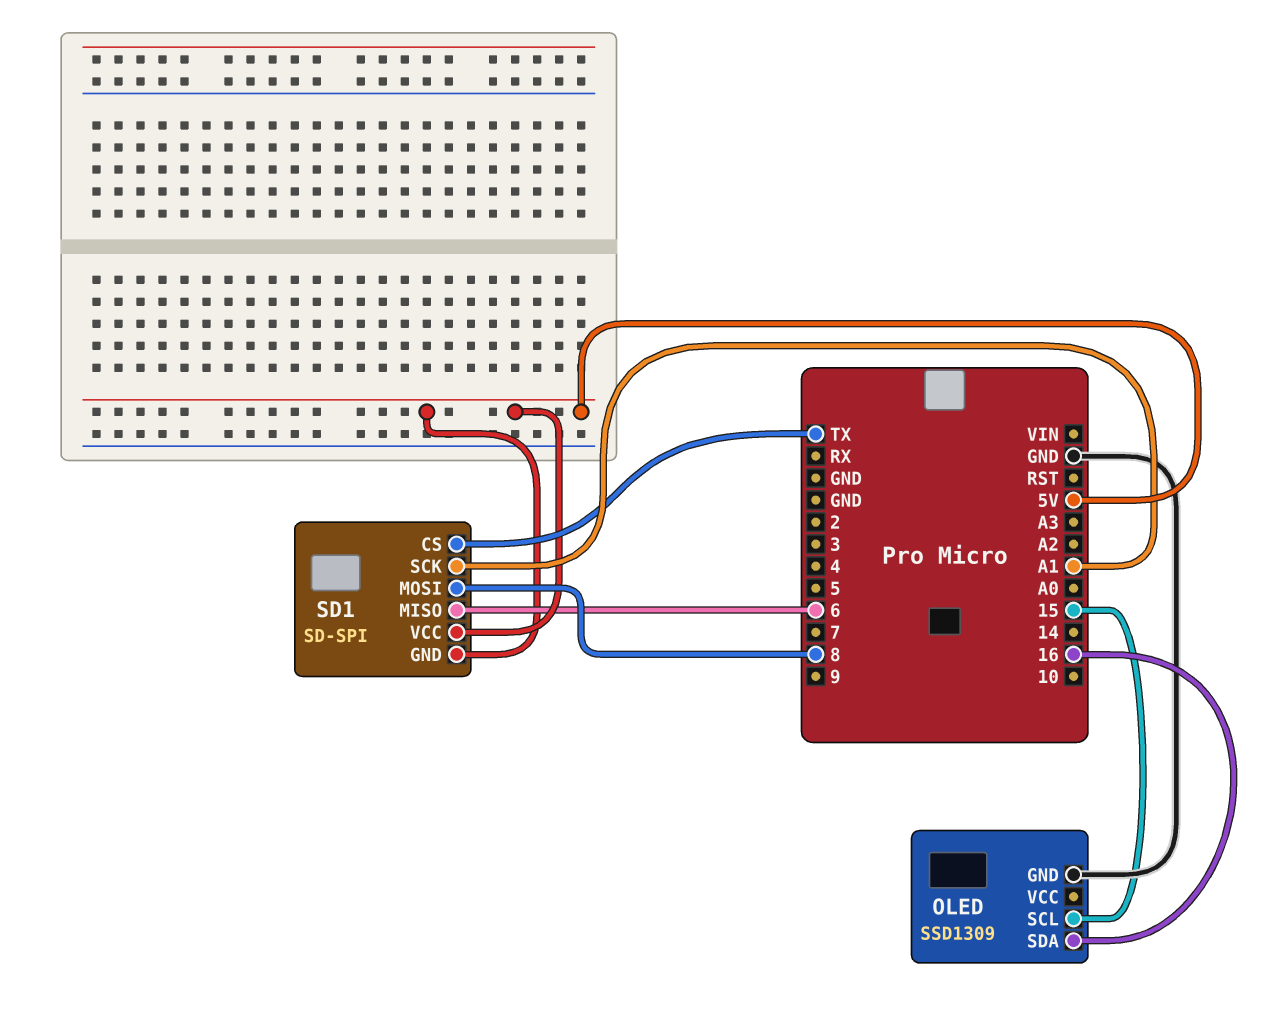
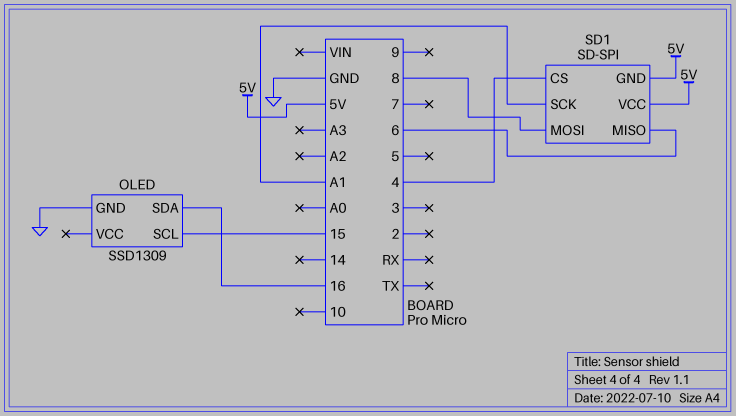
SD1 pin CS: TX -> 4

